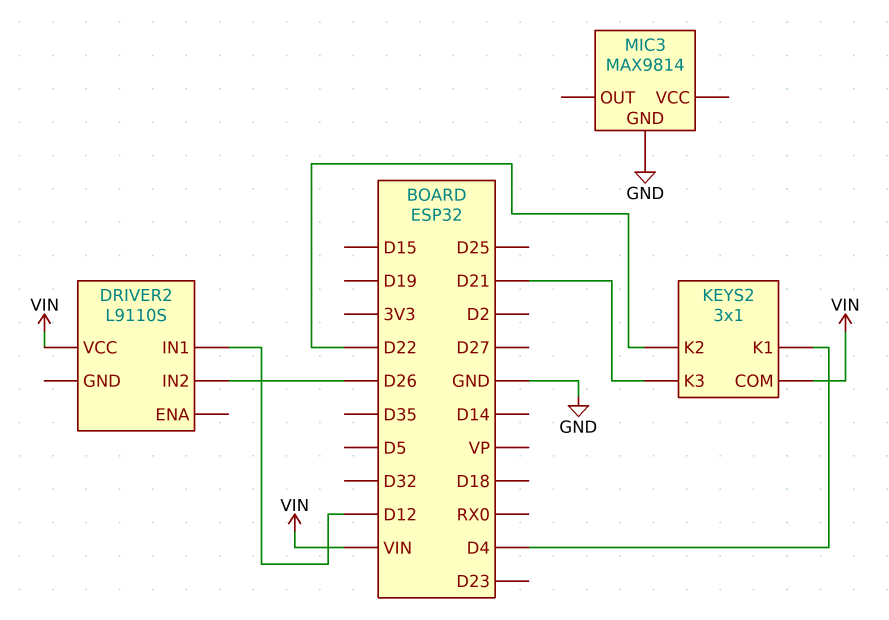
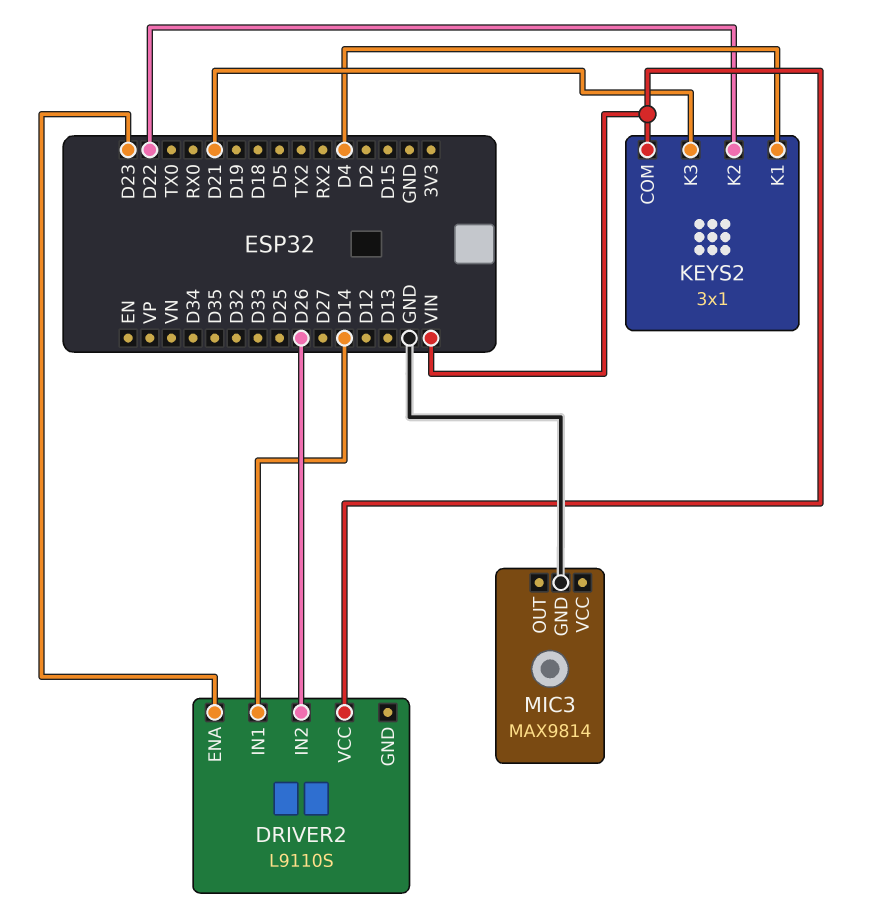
DRIVER2 pin ENA: none -> D23
DRIVER2 pin IN1: D12 -> D14

